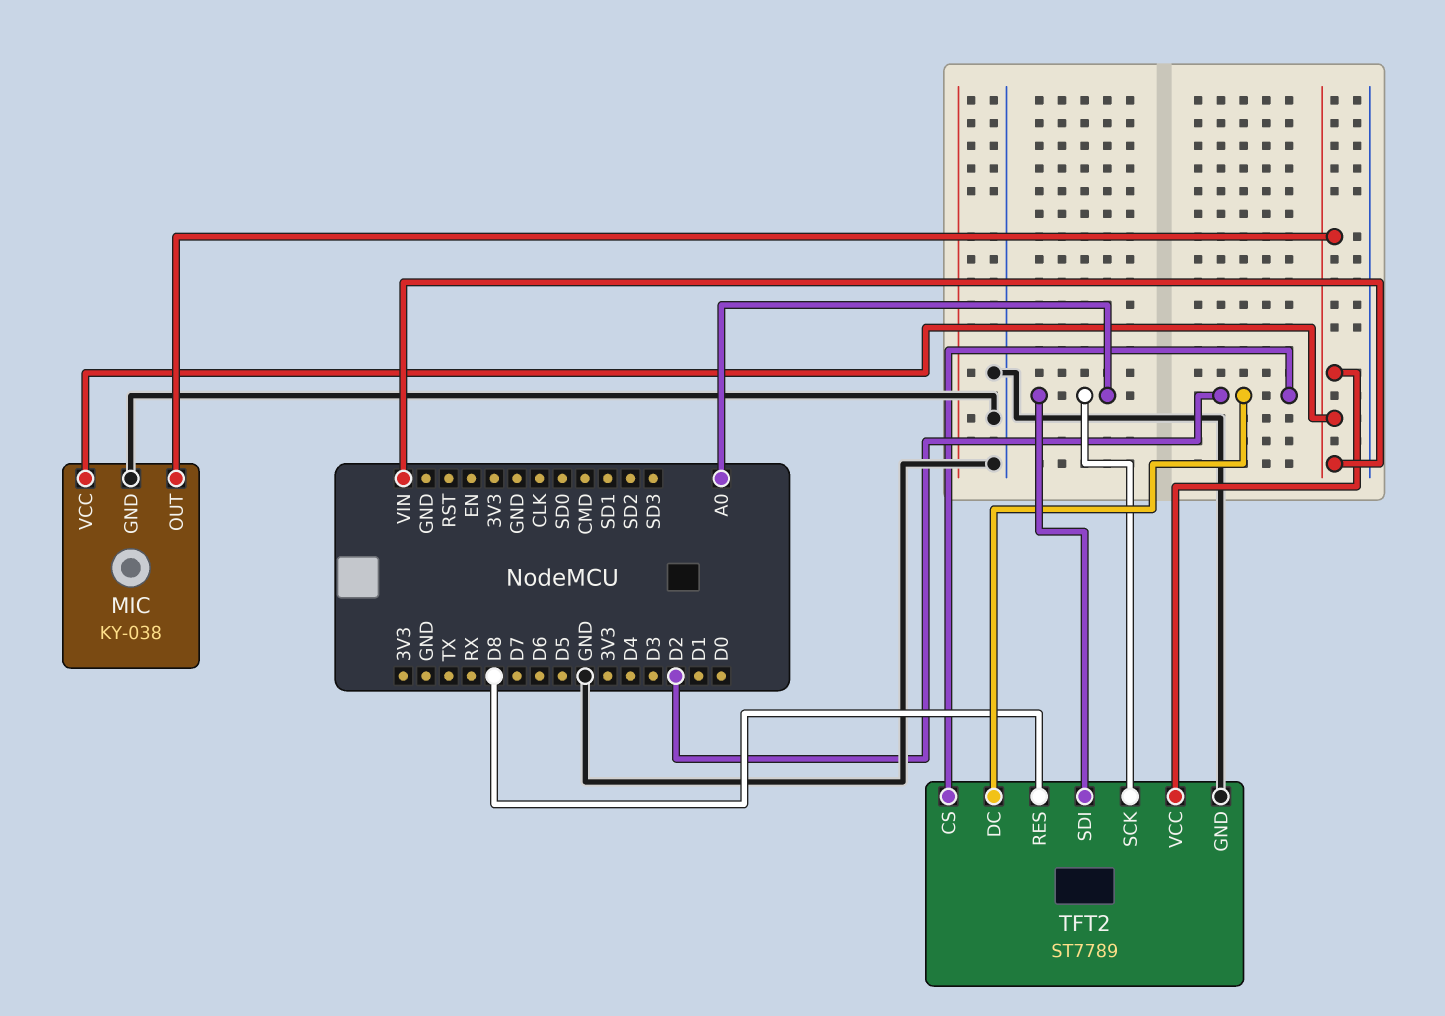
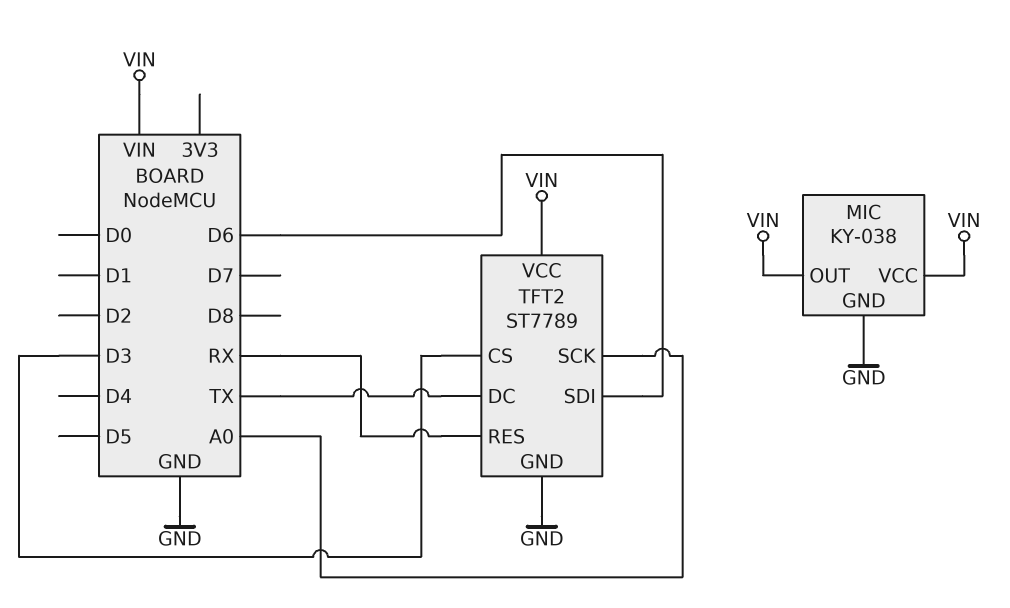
TFT2 pin CS: D2 -> D3
TFT2 pin DC: D2 -> TX
TFT2 pin RES: D8 -> RX
TFT2 pin SDI: A0 -> D6

